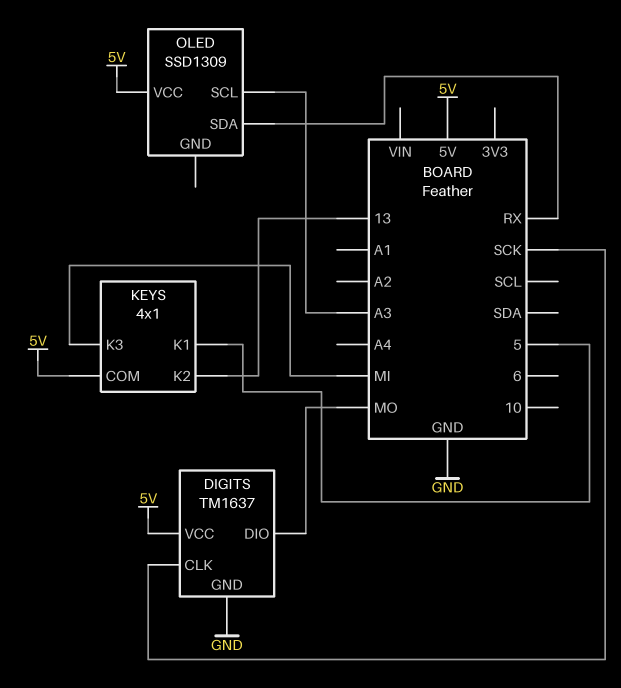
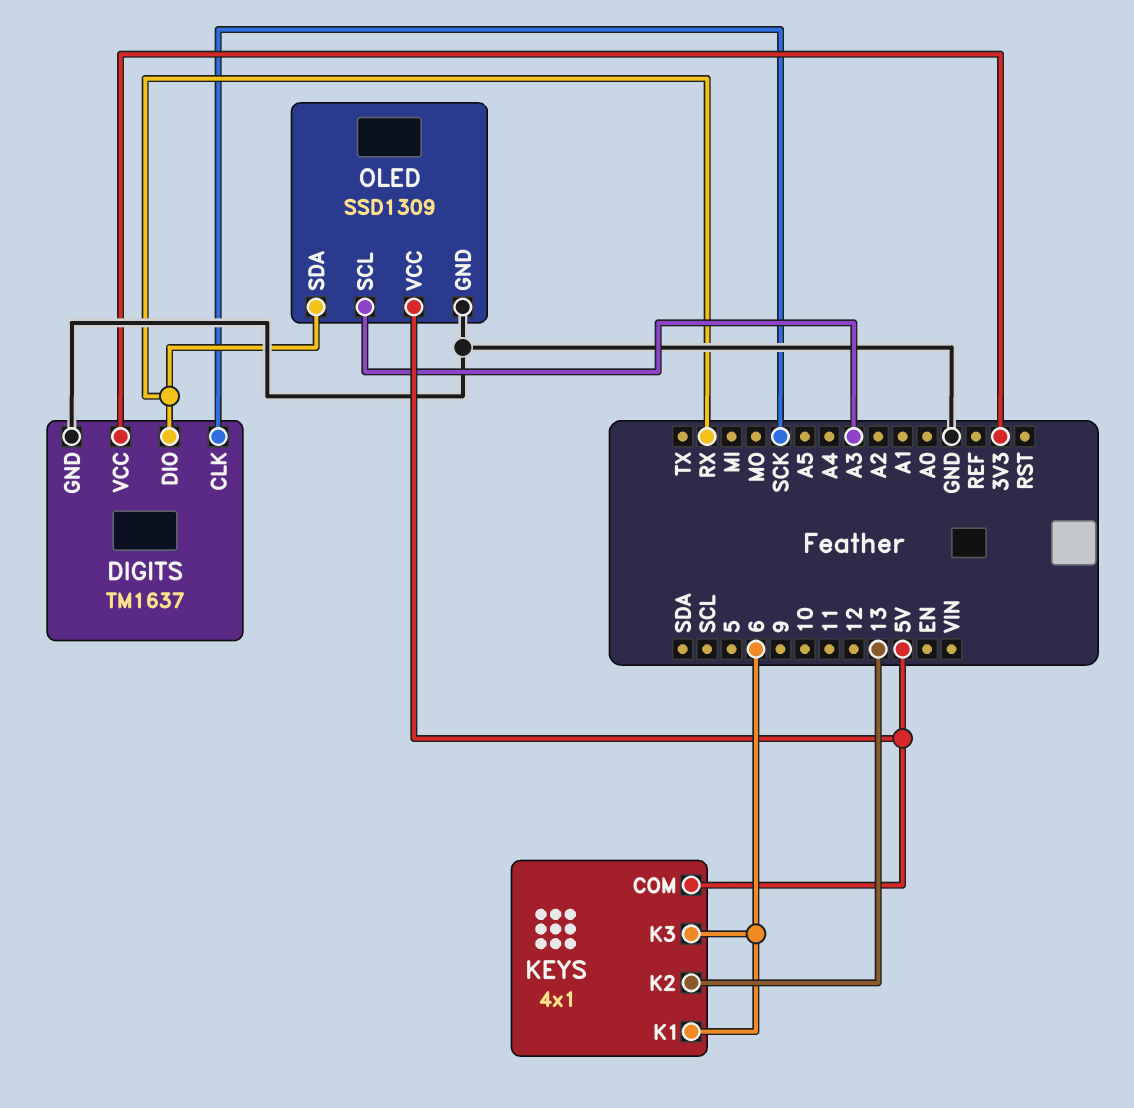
DIGITS pin DIO: MO -> RX
DIGITS pin VCC: 5V -> 3V3
KEYS pin K1: 5 -> 6
KEYS pin K3: MI -> 6
OLED pin GND: none -> GND

